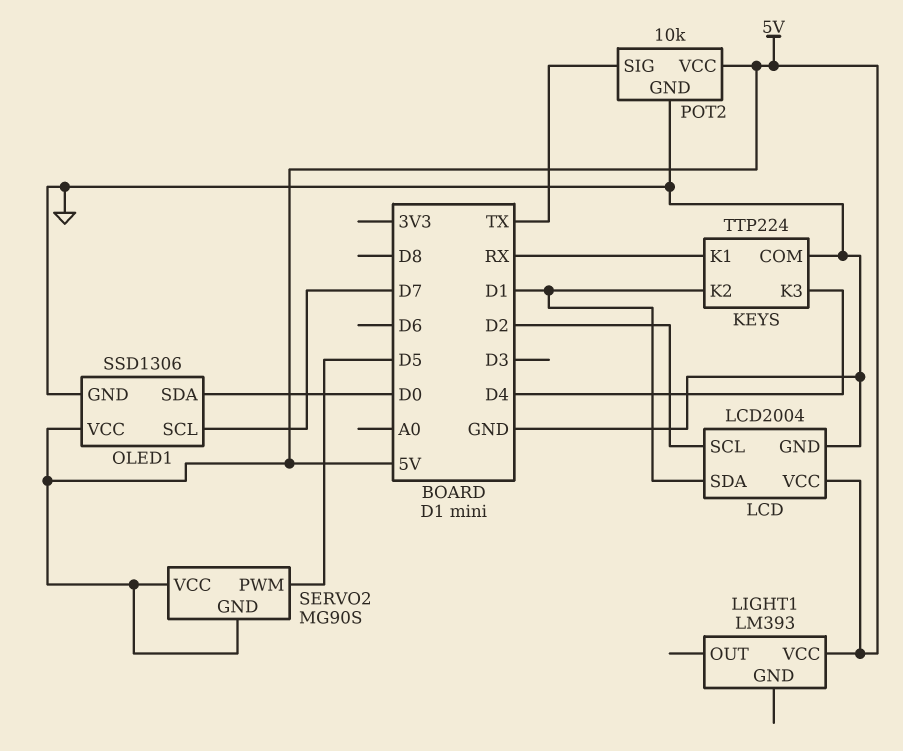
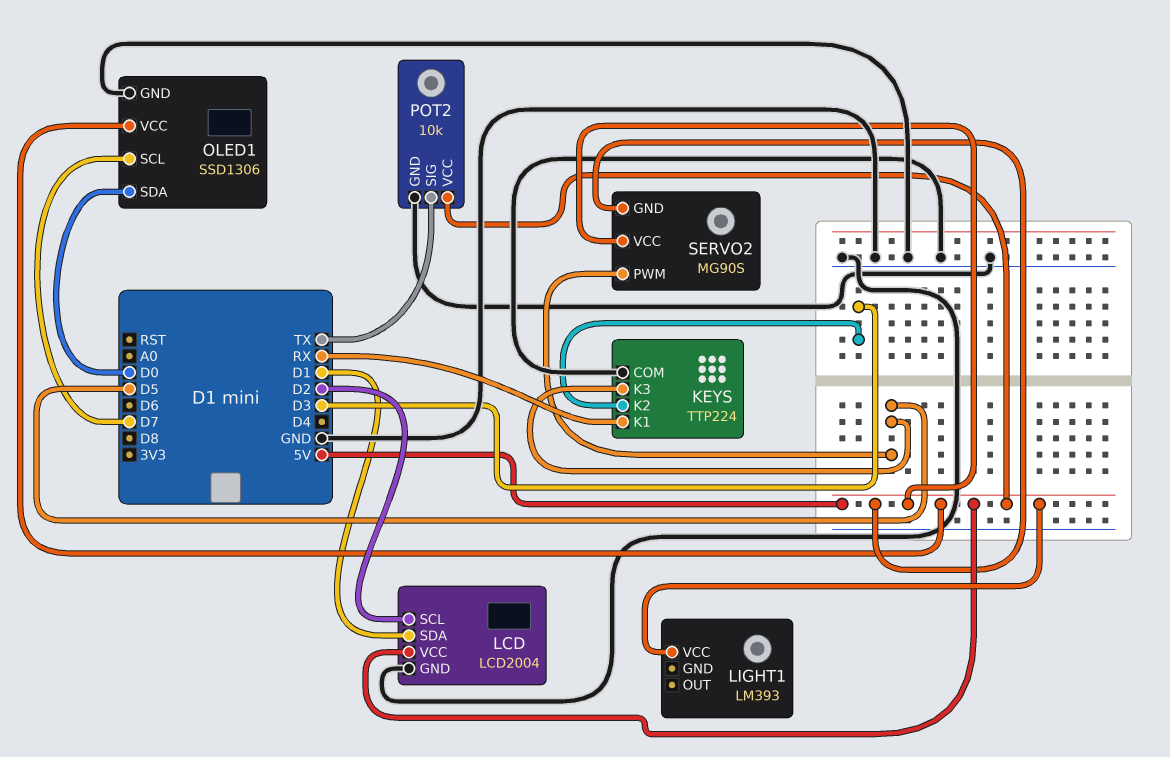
KEYS pin K2: D1 -> D3
KEYS pin K3: D4 -> D5

